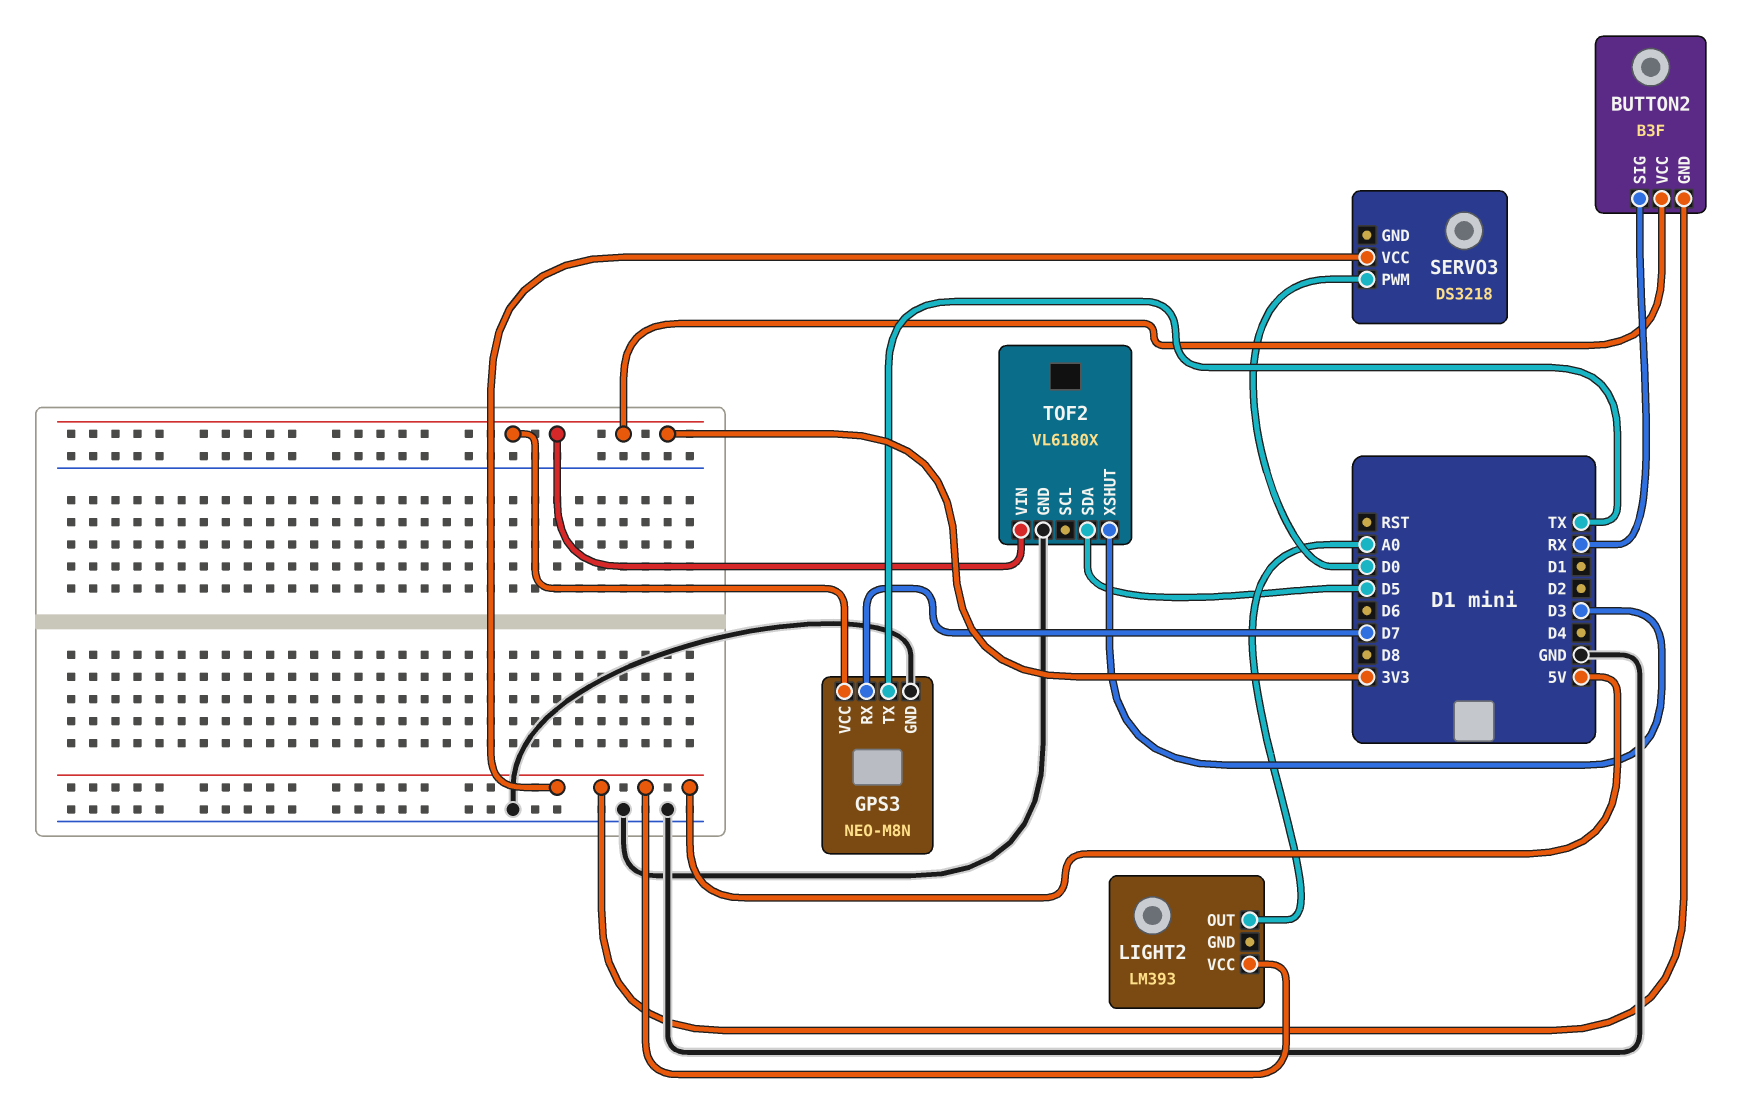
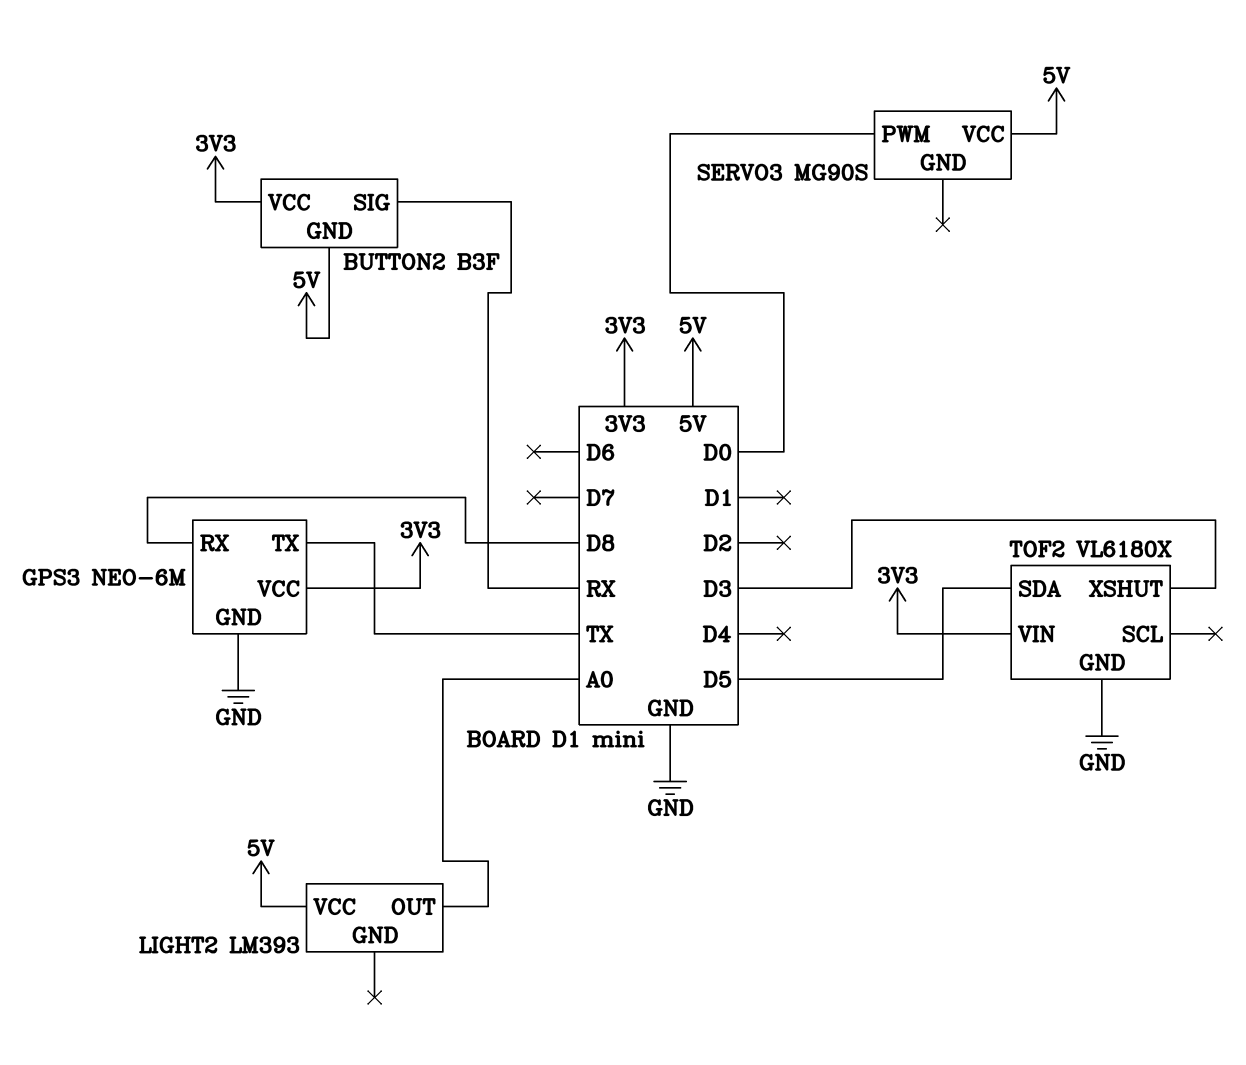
GPS3: NEO-M8N -> NEO-6M
GPS3 pin RX: D7 -> D8
SERVO3: DS3218 -> MG90S

